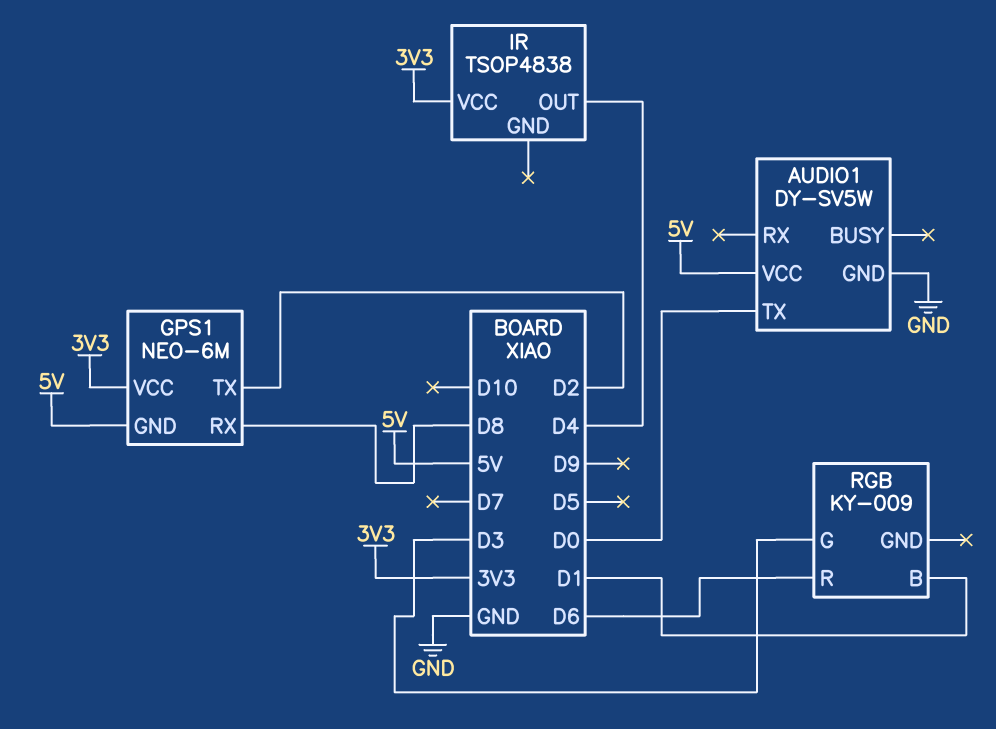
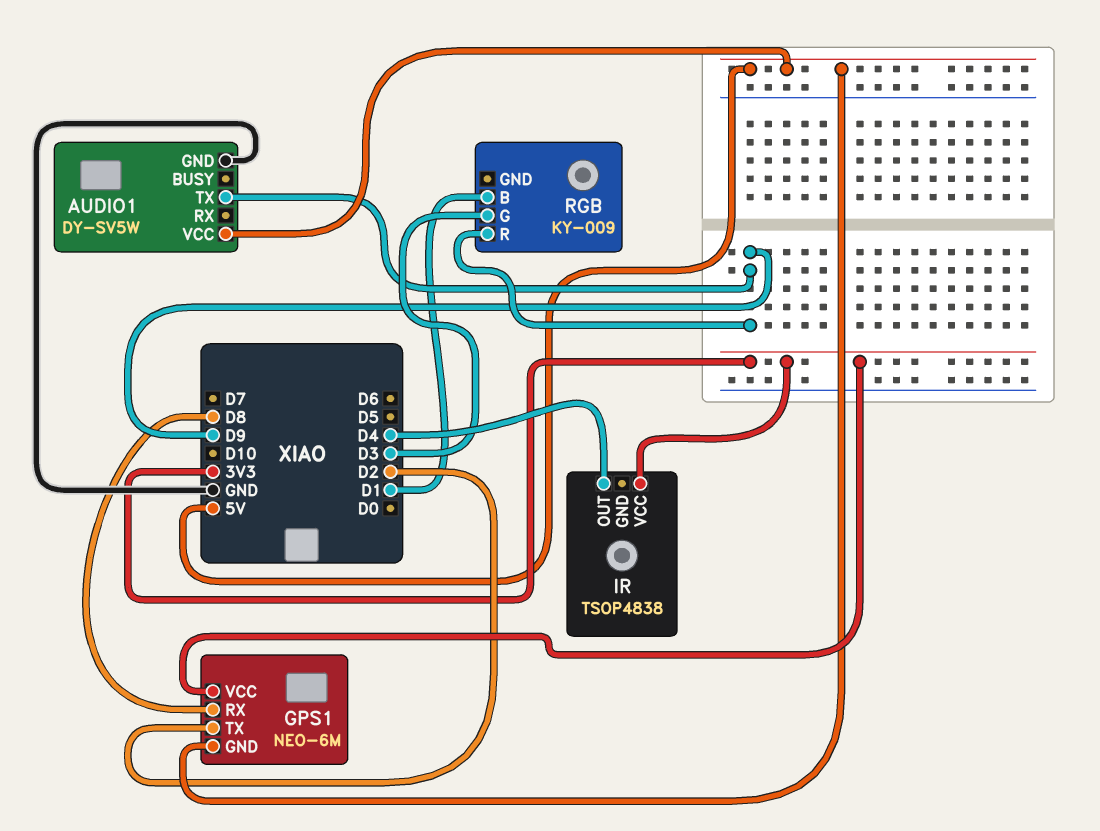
AUDIO1 pin TX: D0 -> D9
RGB pin R: D6 -> D9

